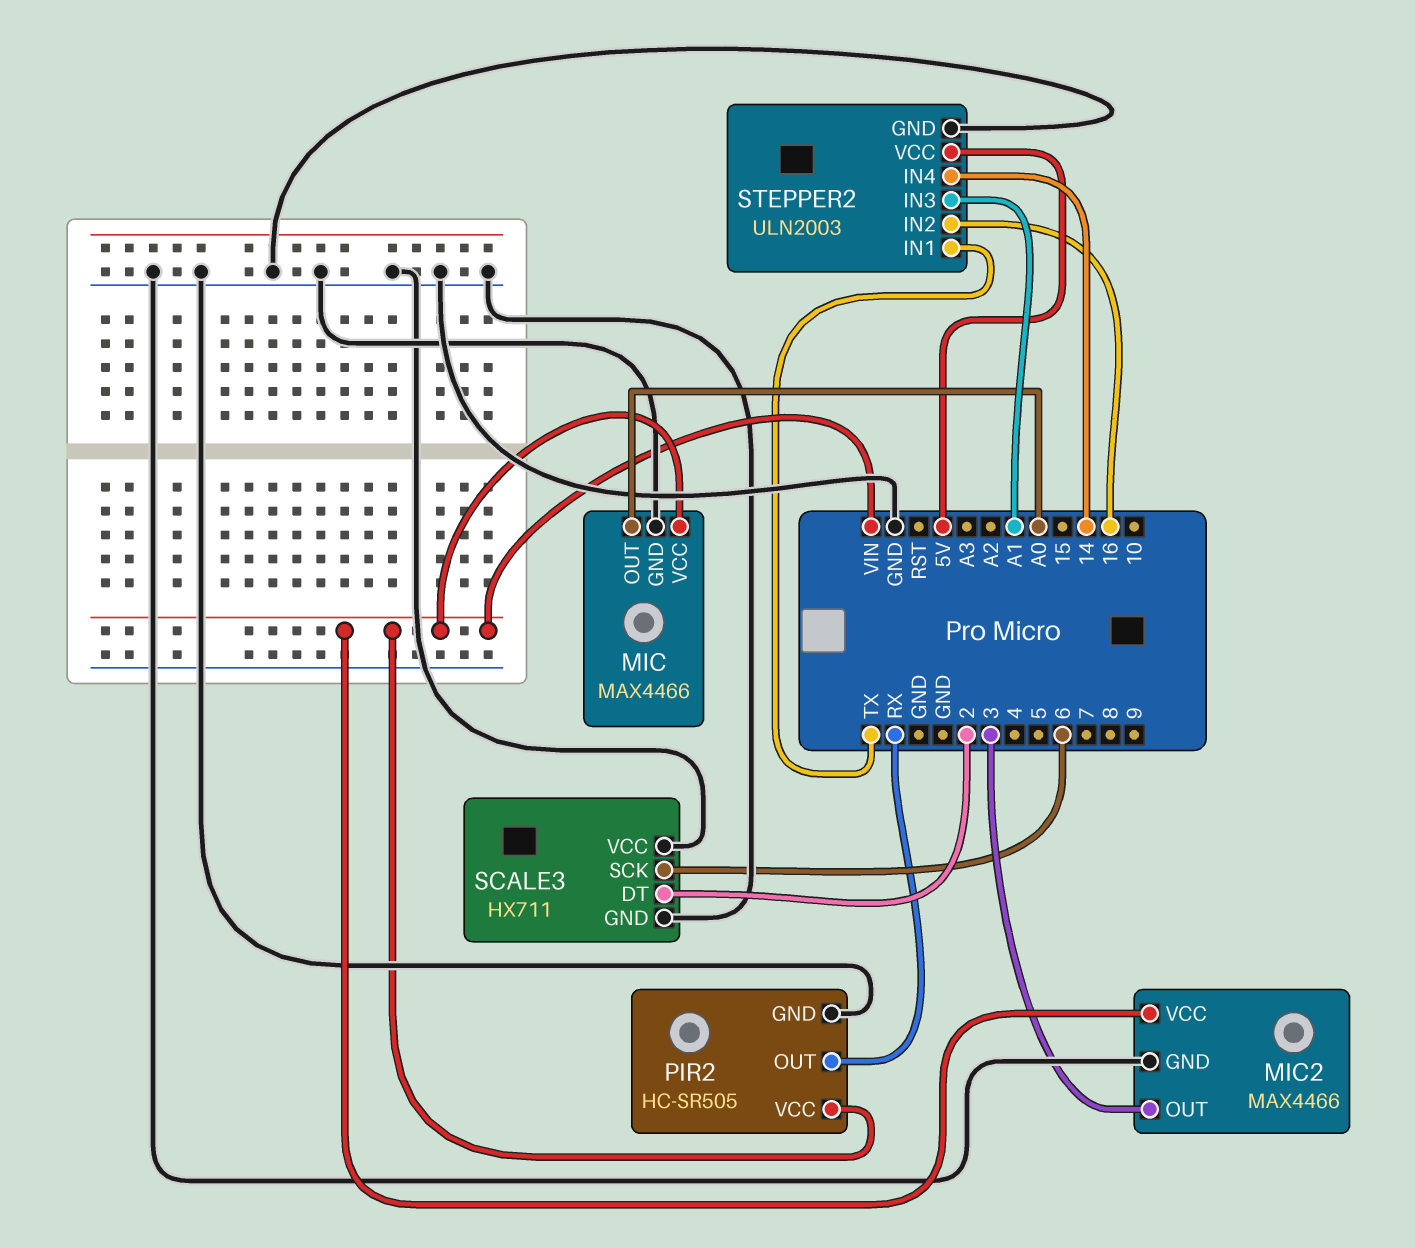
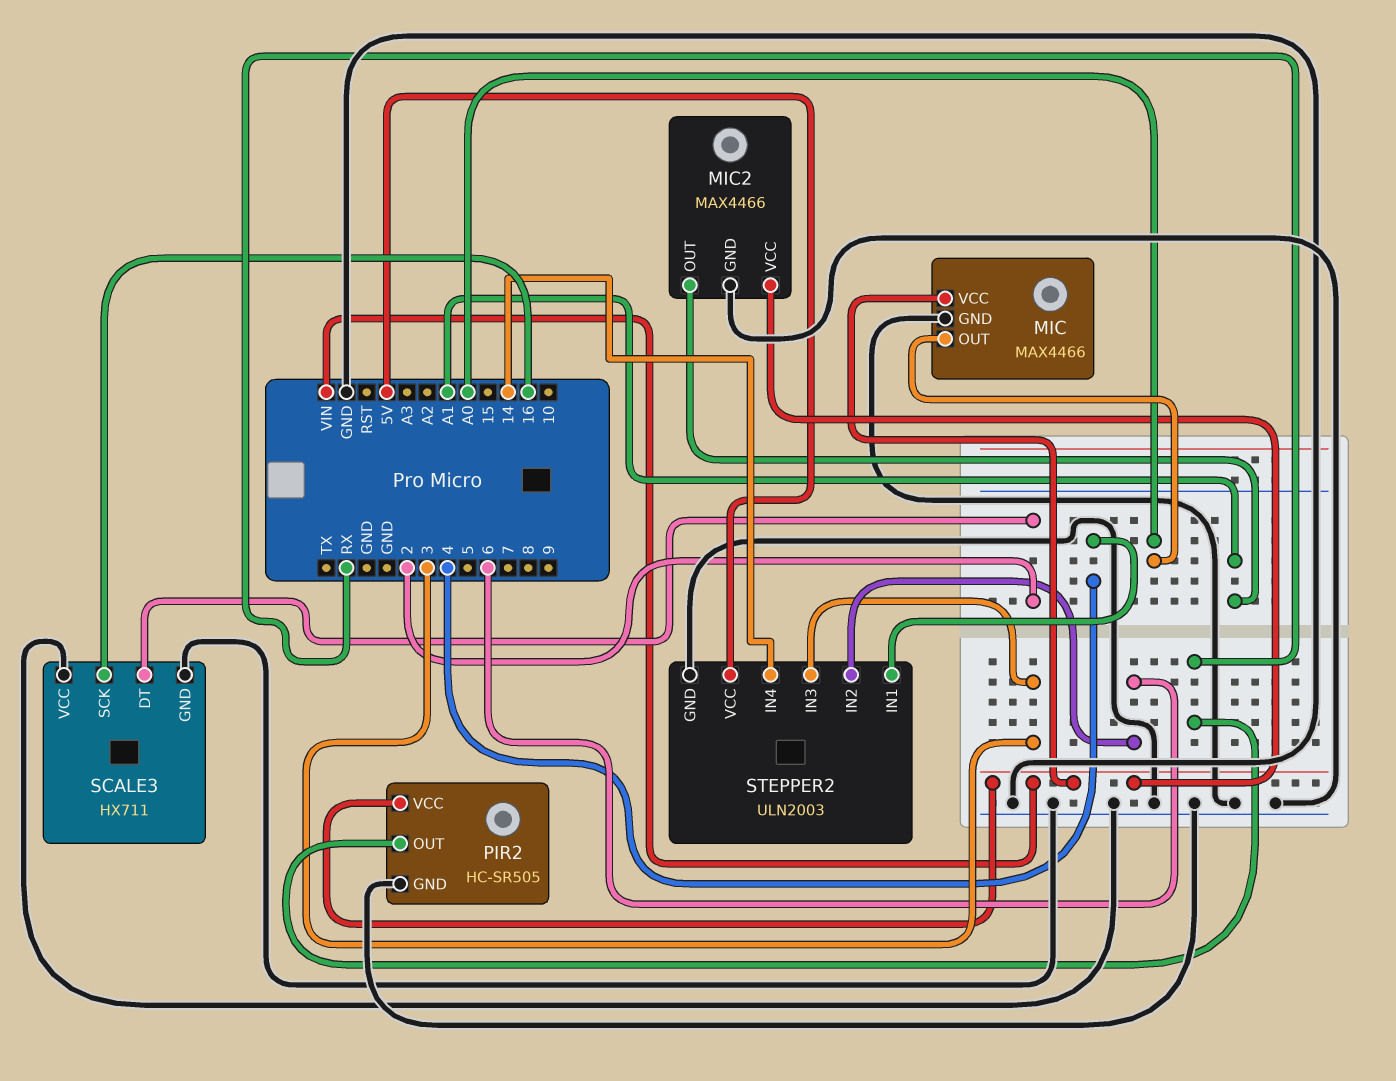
MIC2 pin OUT: 3 -> A1
SCALE3 pin SCK: 6 -> 16
STEPPER2 pin IN1: TX -> 4
STEPPER2 pin IN2: 16 -> 6
STEPPER2 pin IN3: A1 -> 3

